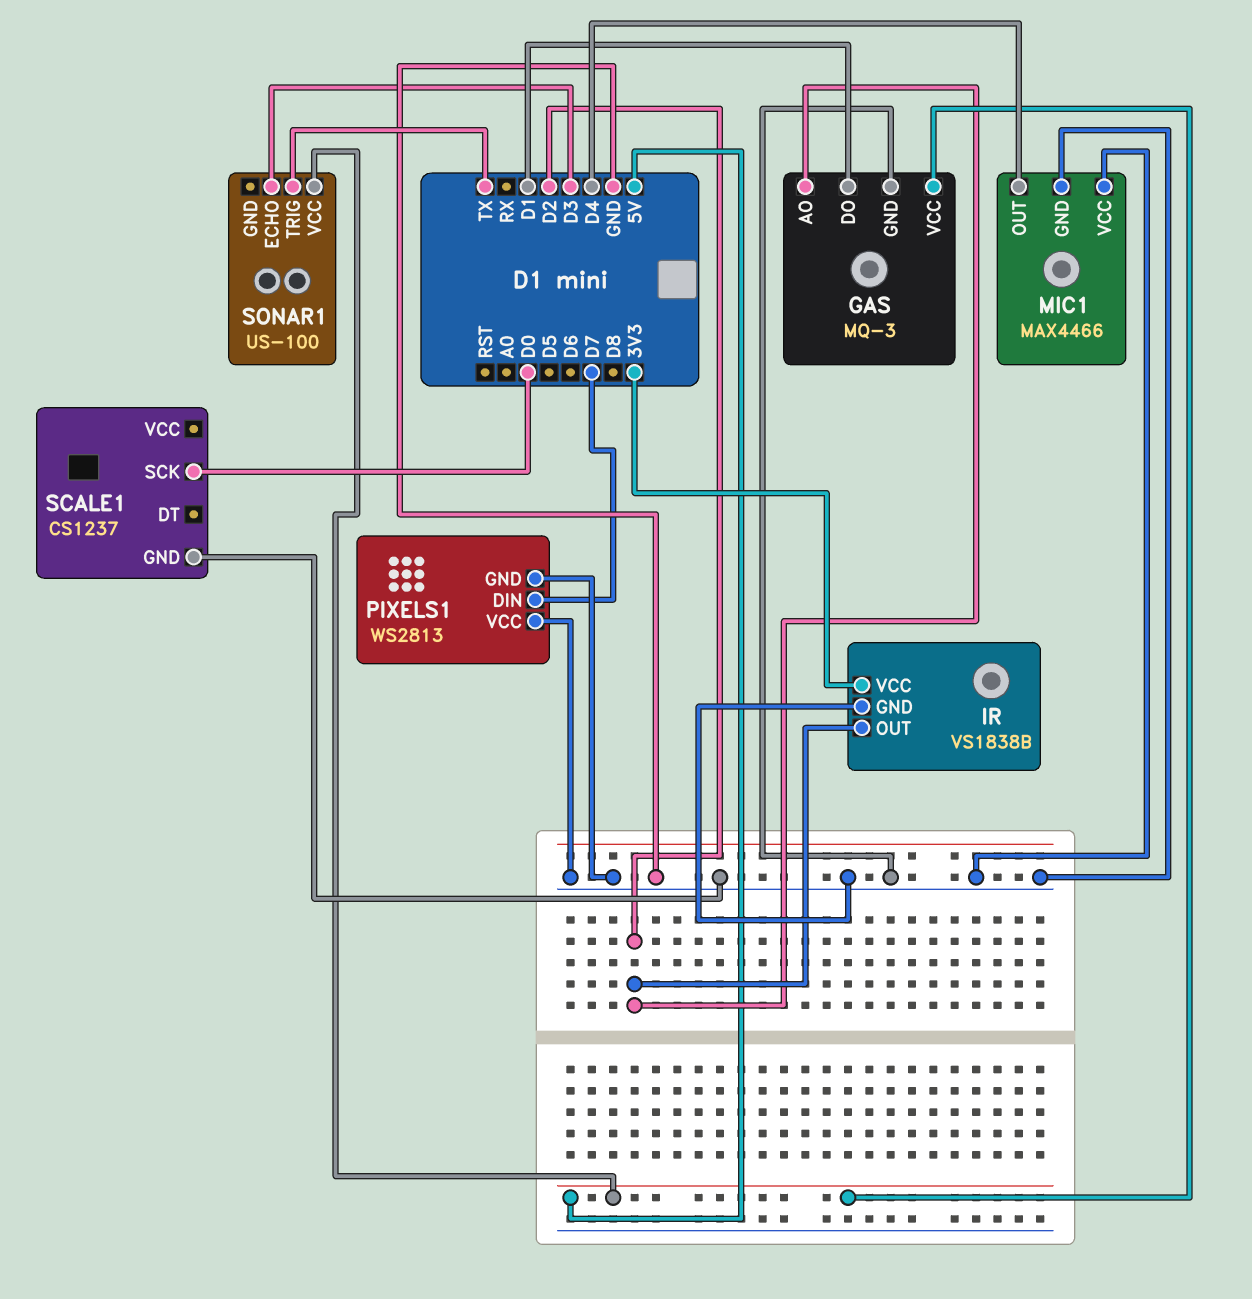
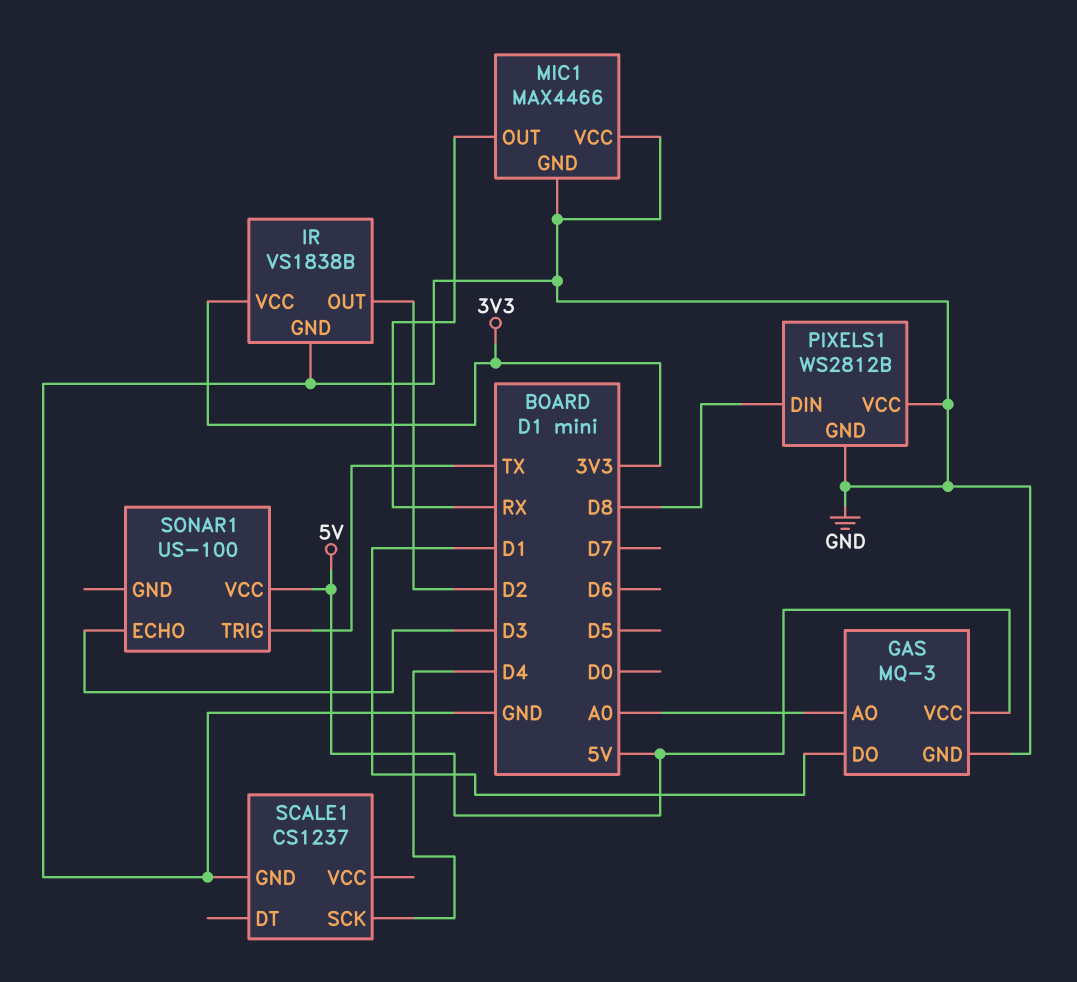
GAS pin AO: D2 -> A0
MIC1 pin OUT: D4 -> RX
PIXELS1: WS2813 -> WS2812B
PIXELS1 pin DIN: D7 -> D8
SCALE1 pin SCK: D0 -> D4

